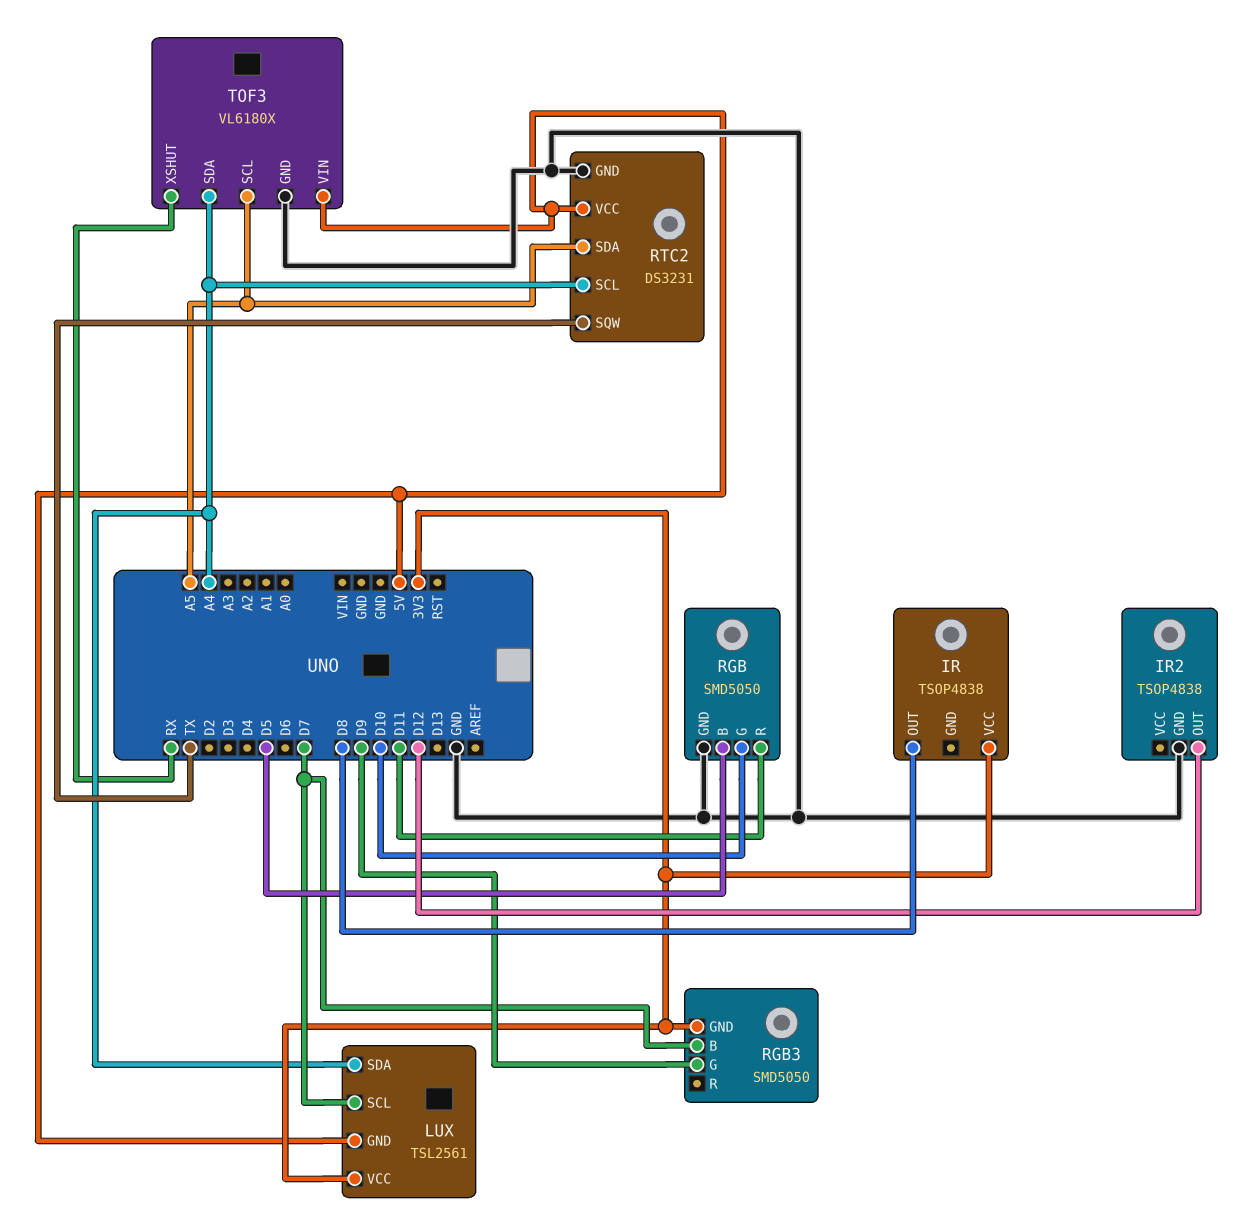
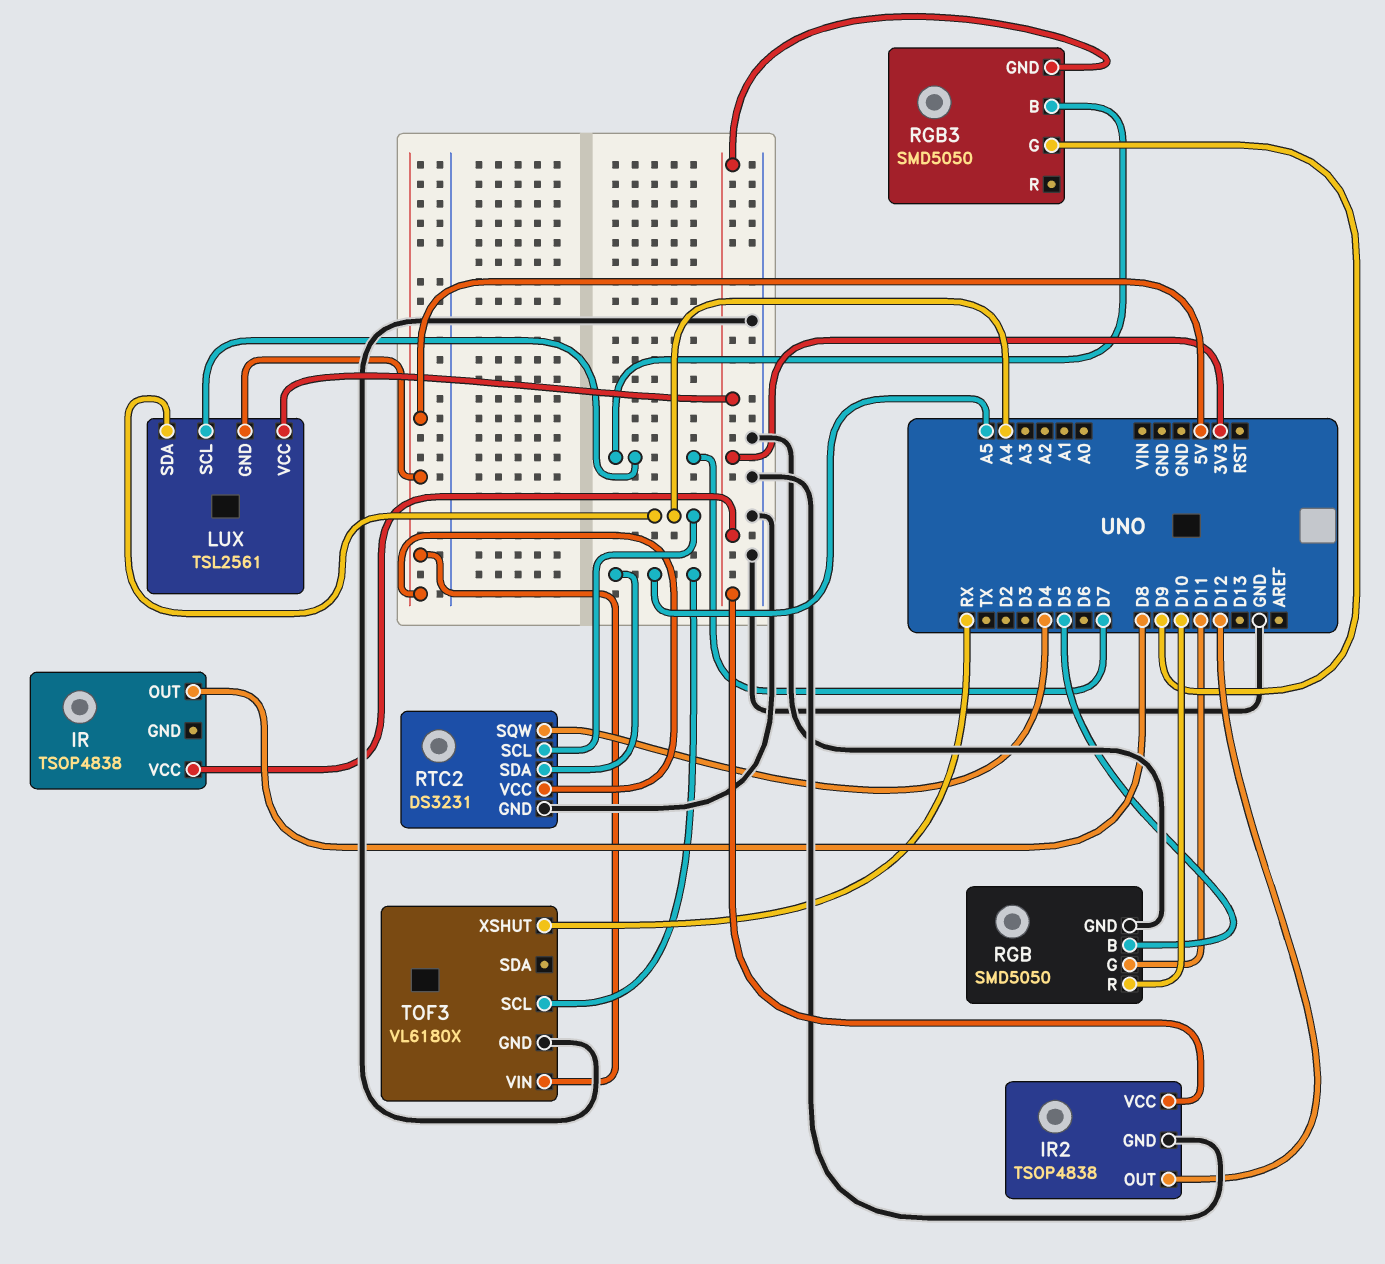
IR2 pin VCC: none -> 3V3
RGB pin G: D10 -> D11
RGB pin R: D11 -> D10
RTC2 pin SQW: TX -> D4
TOF3 pin SDA: A4 -> none

